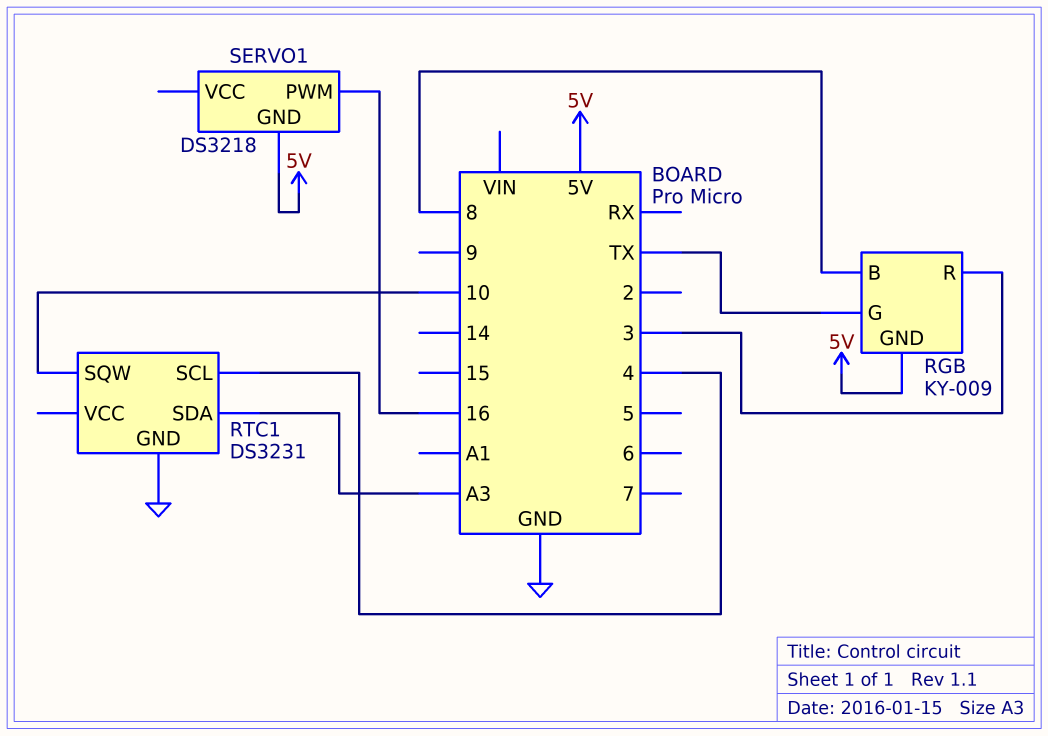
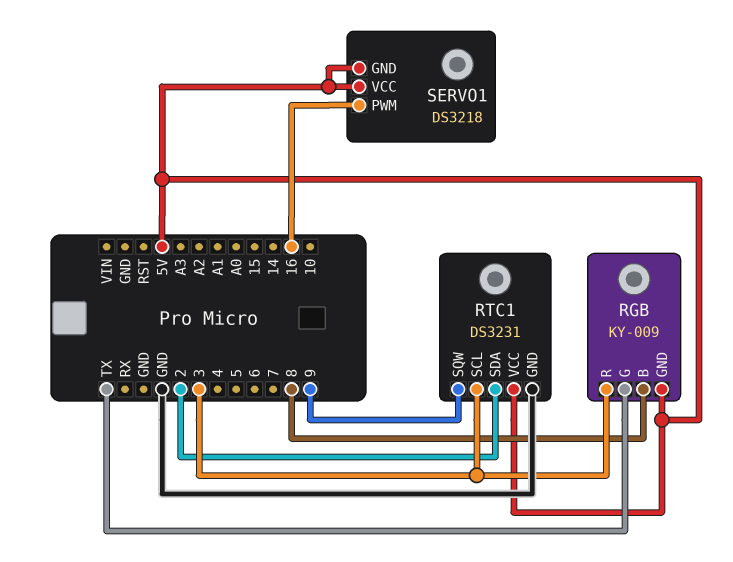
RTC1 pin SCL: 4 -> 3
RTC1 pin SDA: A3 -> 2
RTC1 pin SQW: 10 -> 9
RTC1 pin VCC: none -> 5V
SERVO1 pin VCC: none -> 5V

